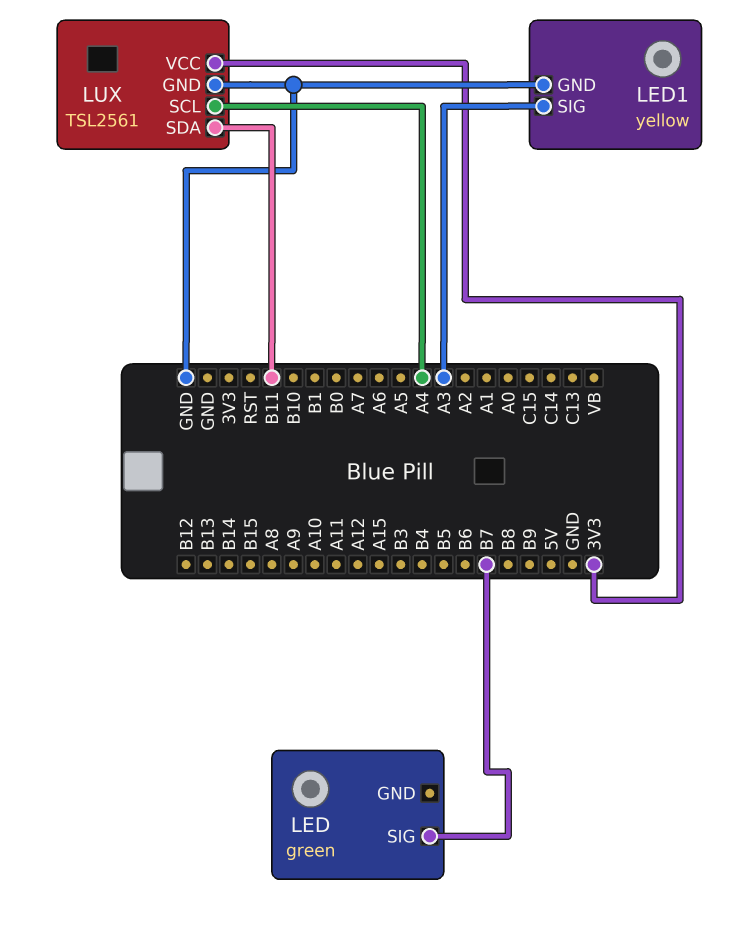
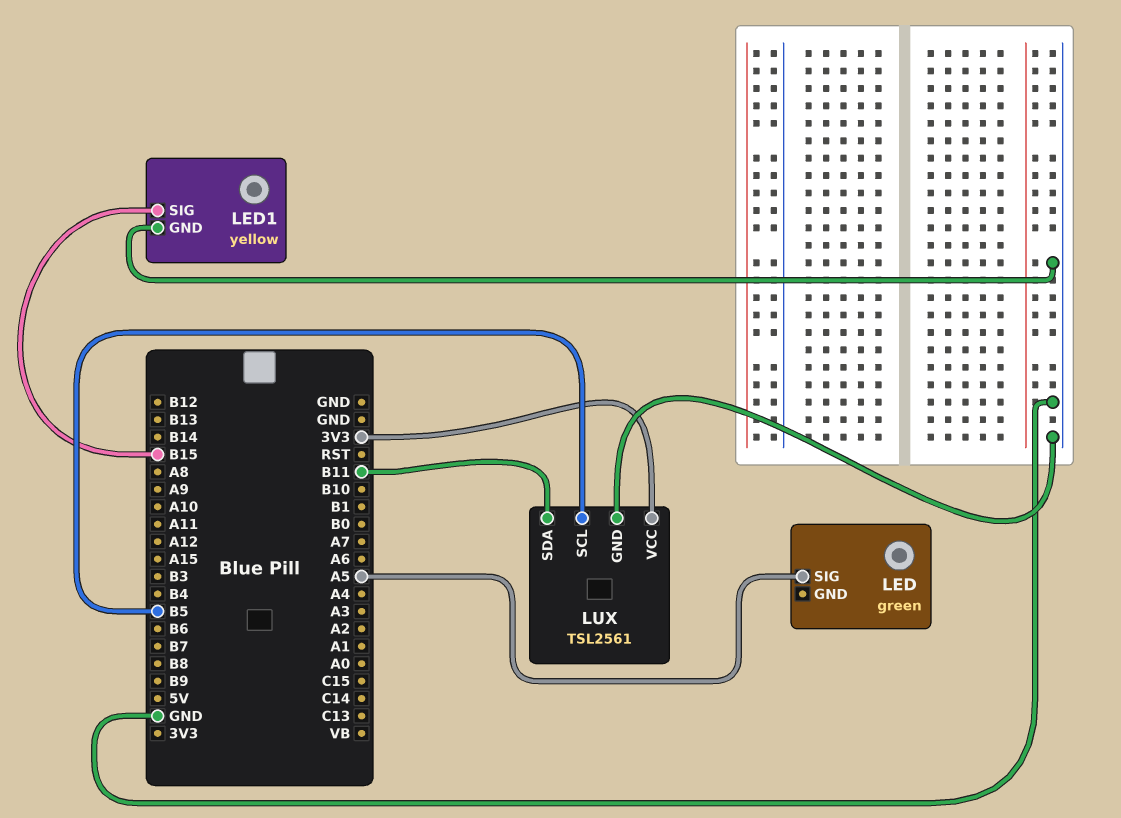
LED pin SIG: B7 -> A5
LED1 pin SIG: A3 -> B15
LUX pin SCL: A4 -> B5

